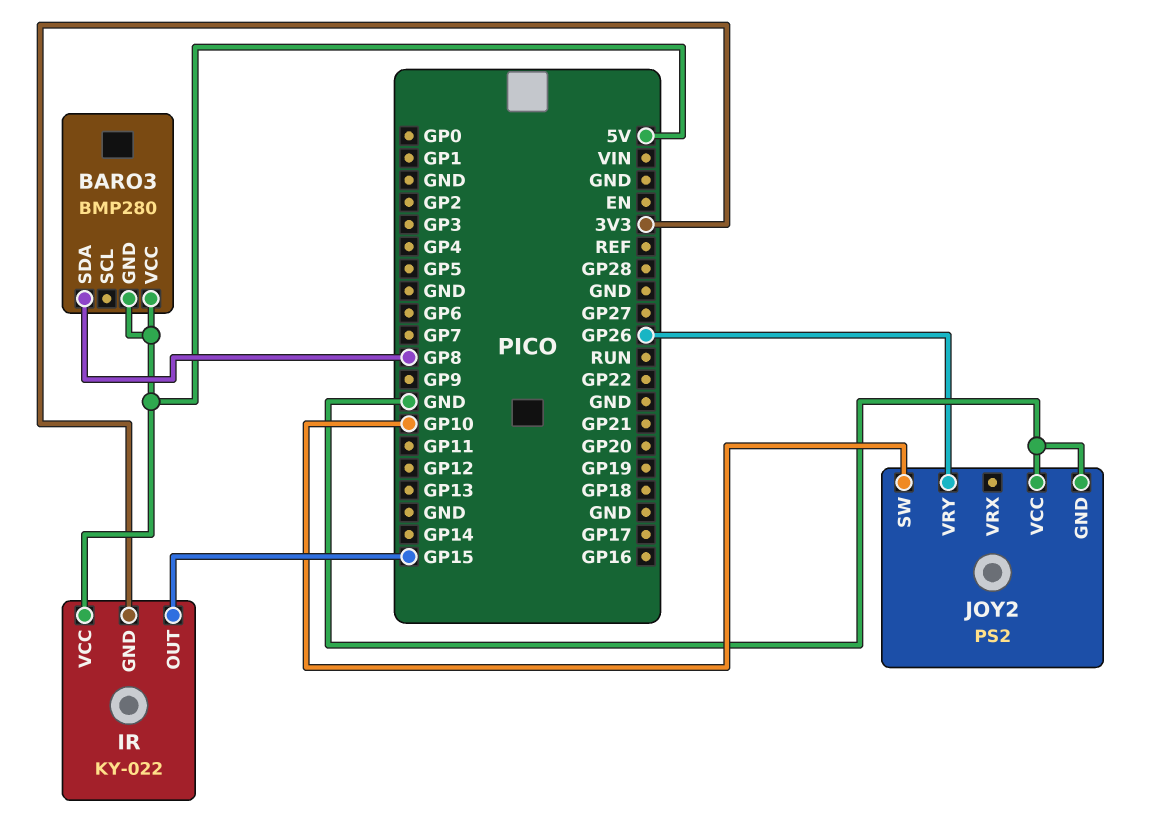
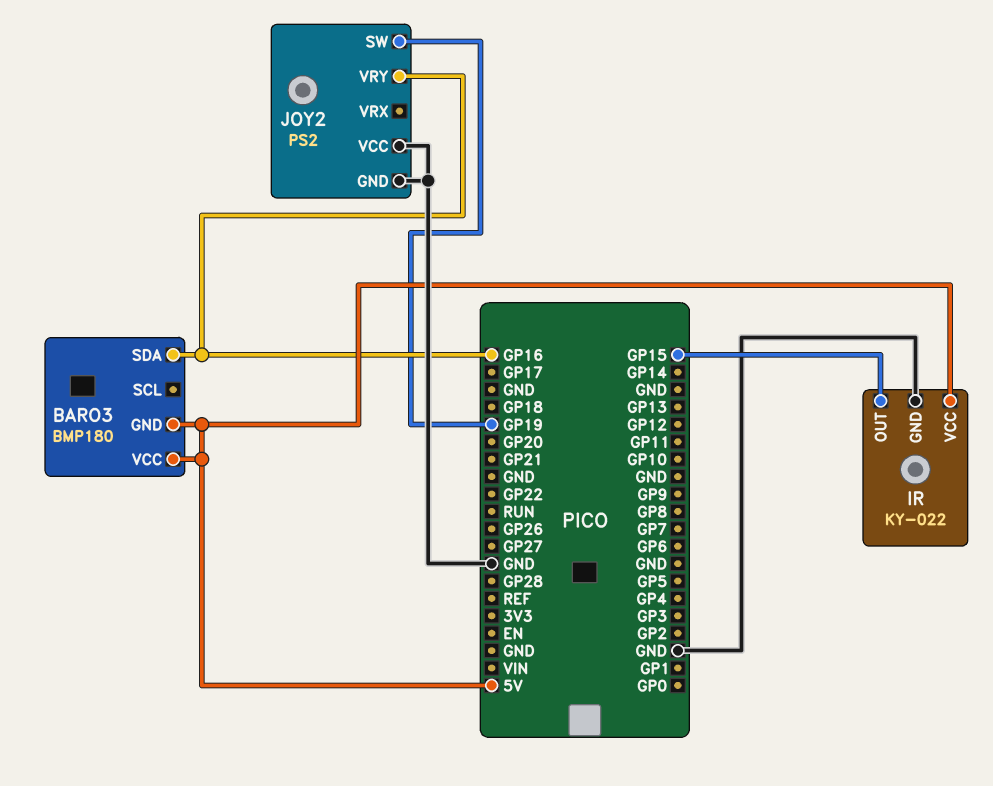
BARO3: BMP280 -> BMP180
BARO3 pin SDA: GP8 -> GP16
IR pin GND: 3V3 -> GND
JOY2 pin SW: GP10 -> GP19
JOY2 pin VRY: GP26 -> GP16

